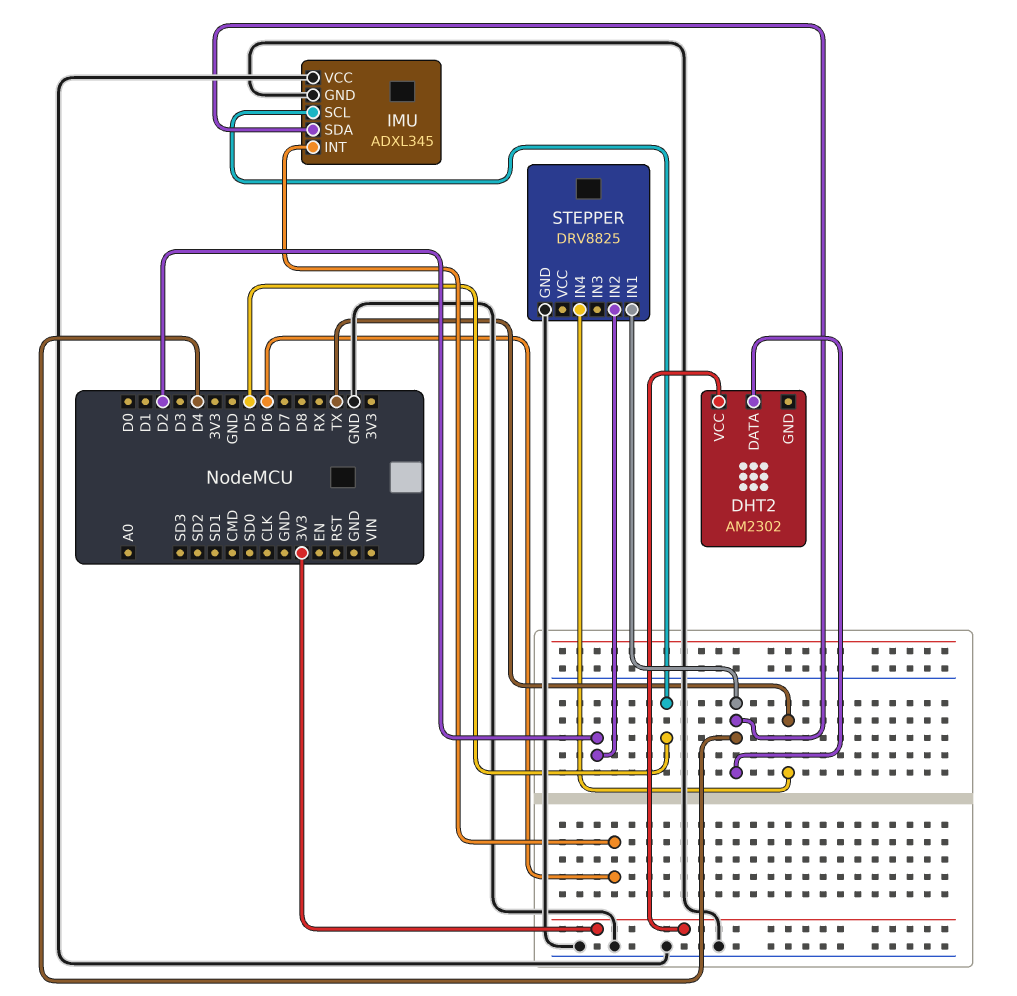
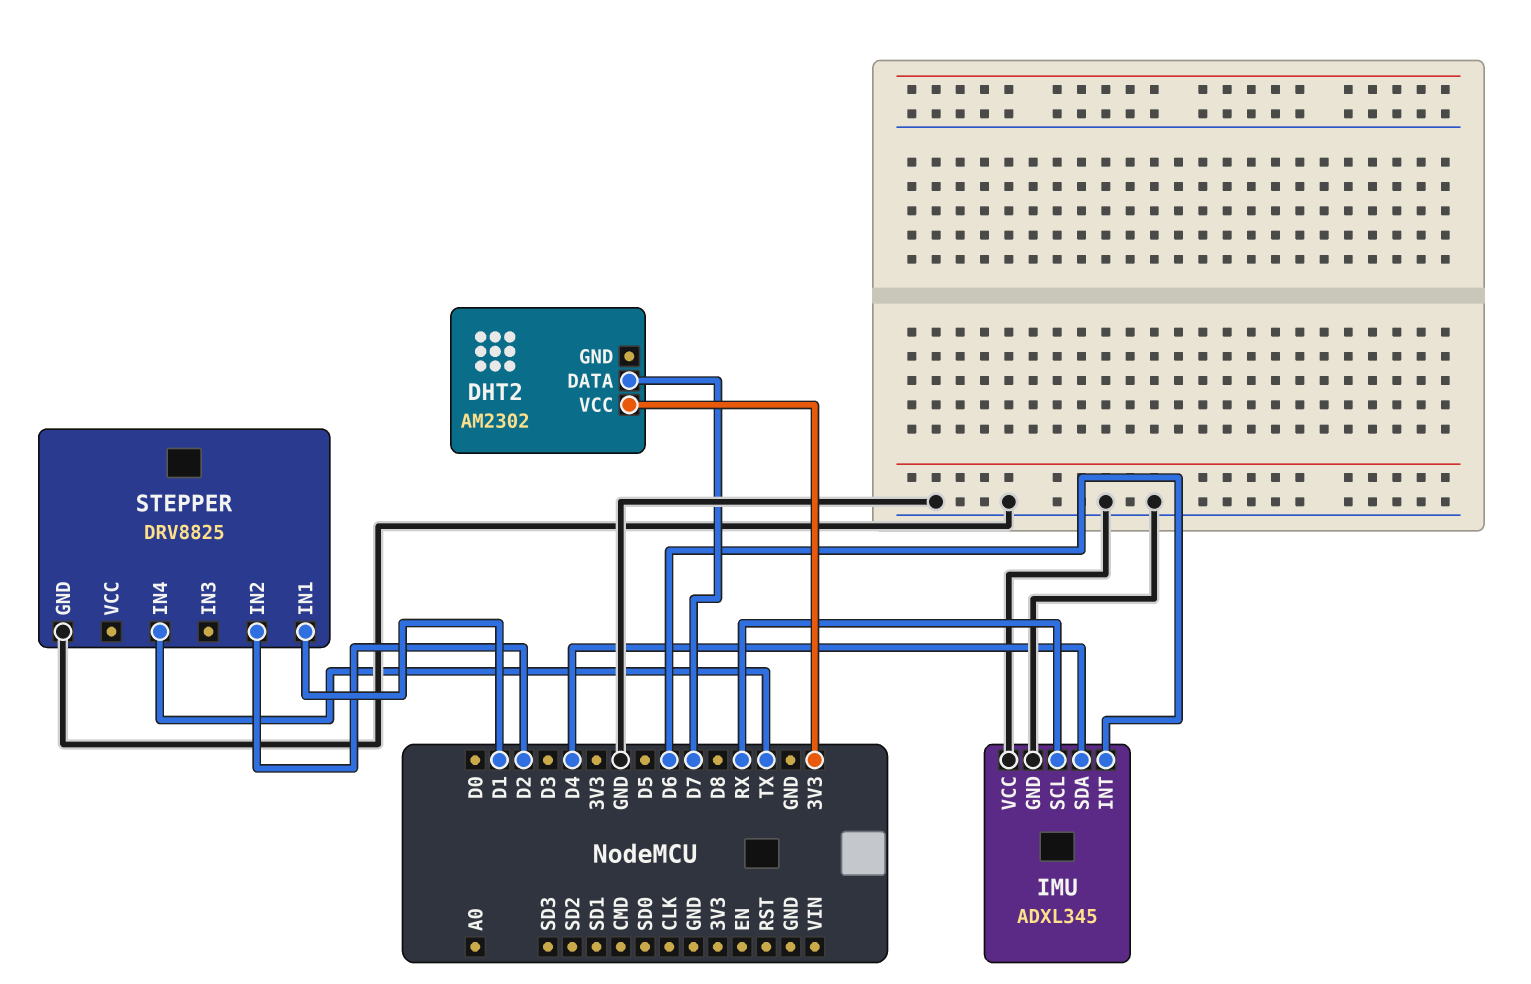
DHT2 pin DATA: D4 -> D7
IMU pin SCL: D5 -> RX
STEPPER pin IN1: D4 -> D1

